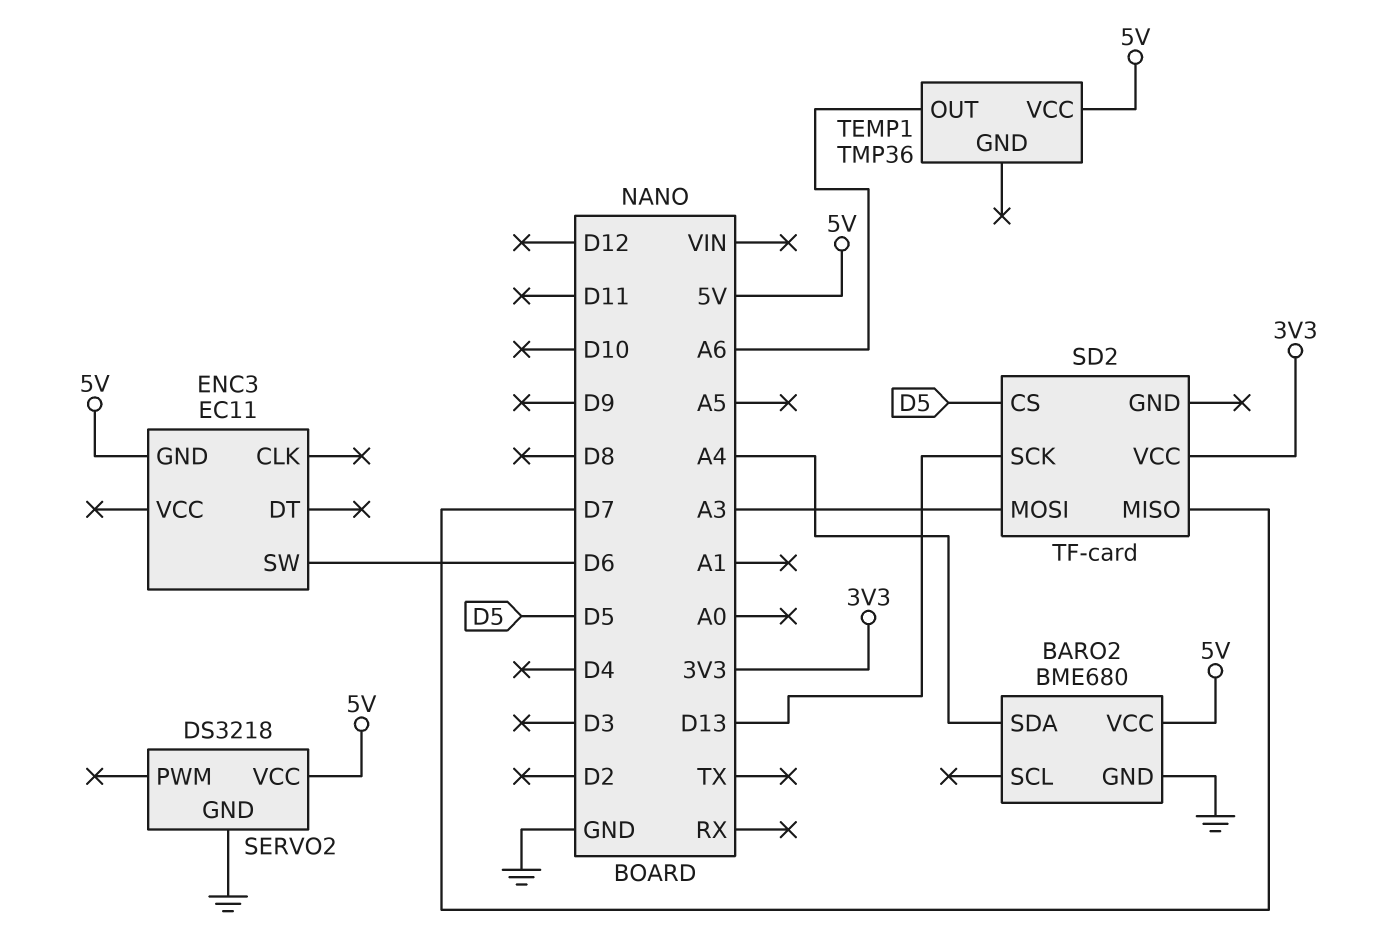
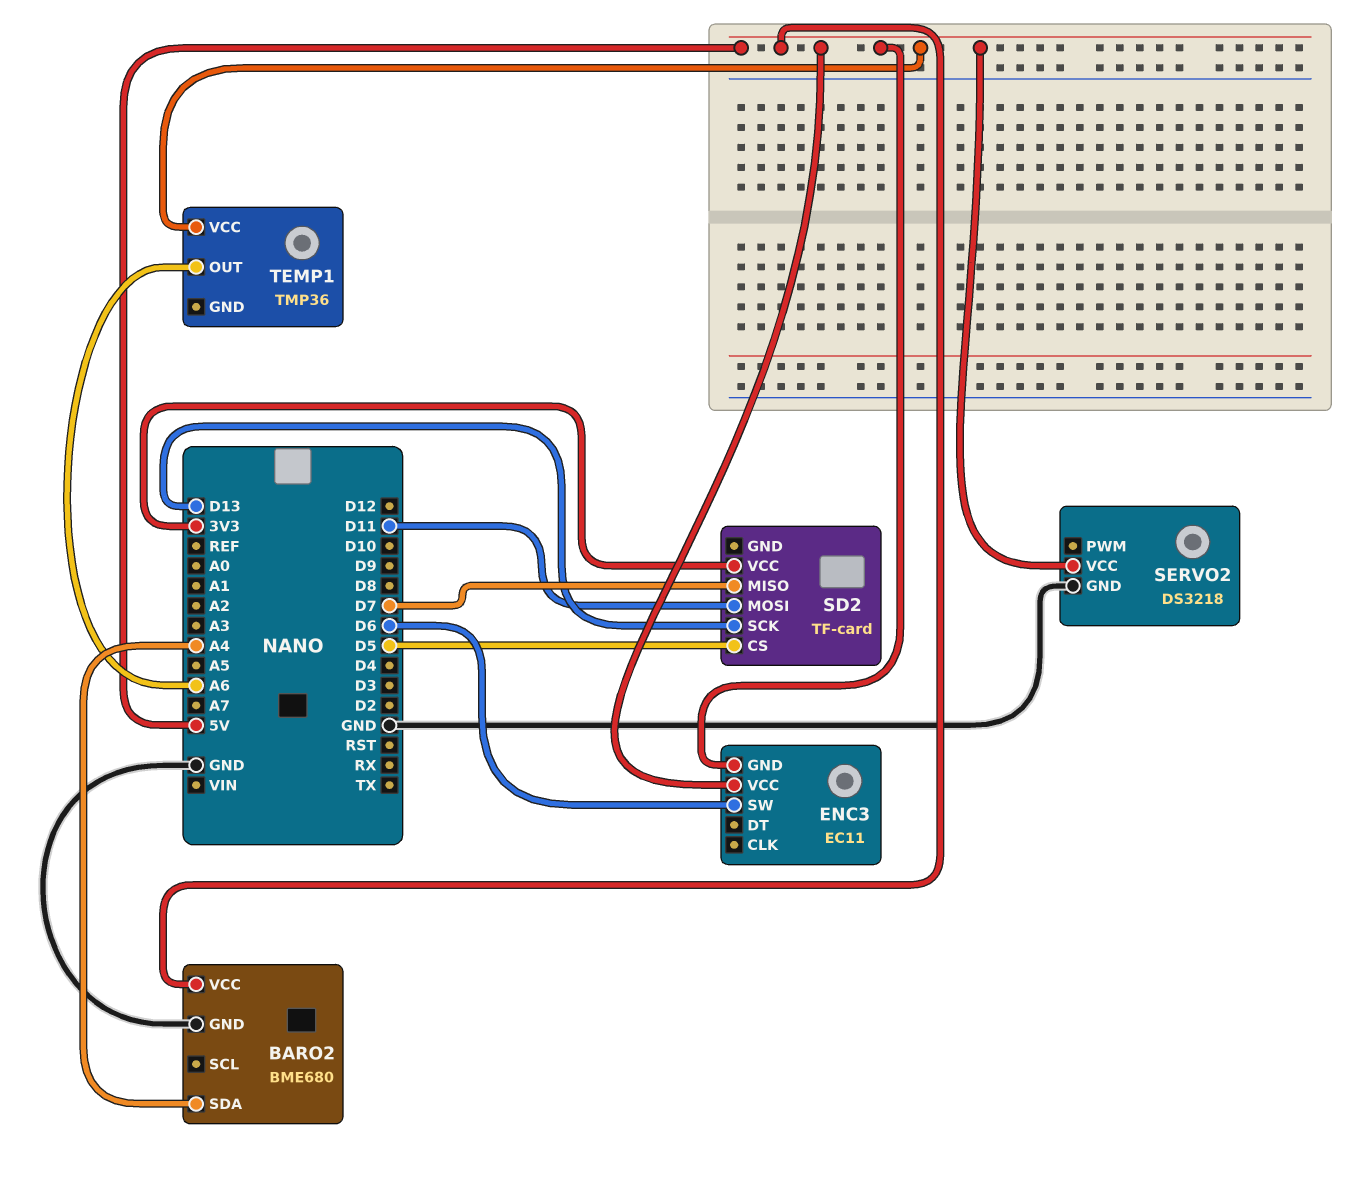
ENC3 pin VCC: none -> 5V
SD2 pin MOSI: A3 -> D11

